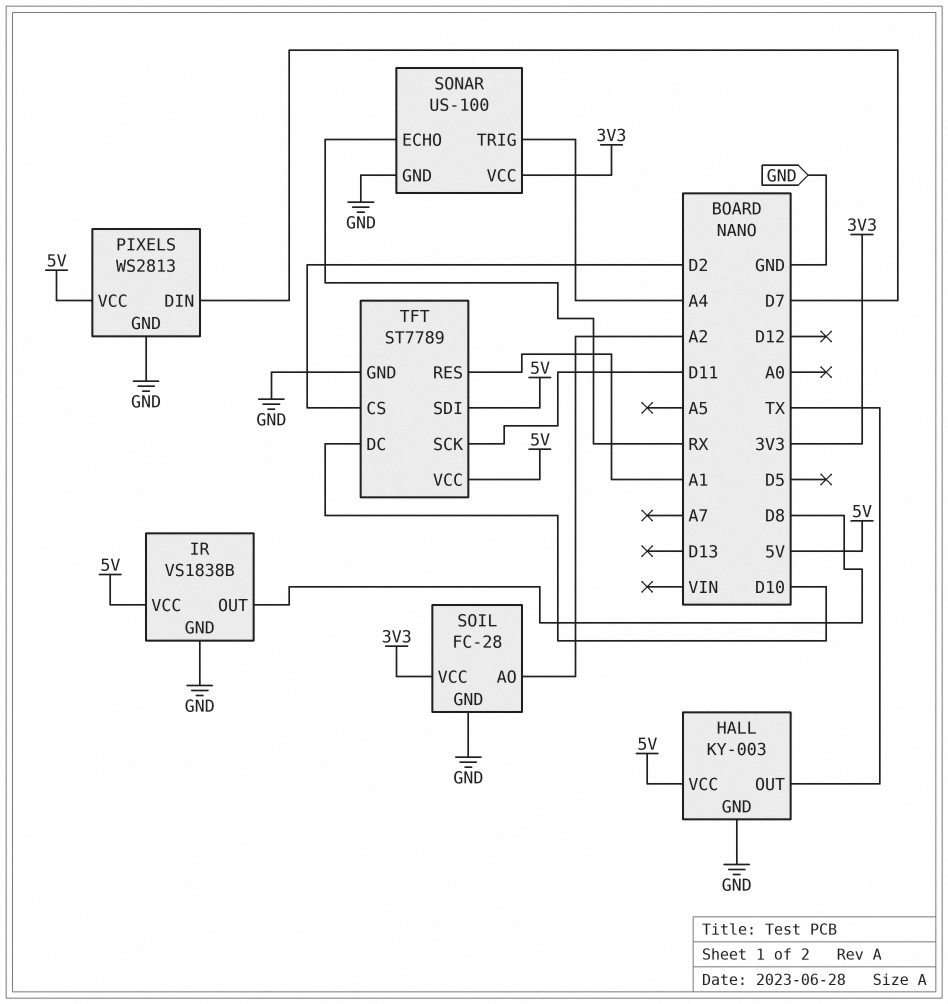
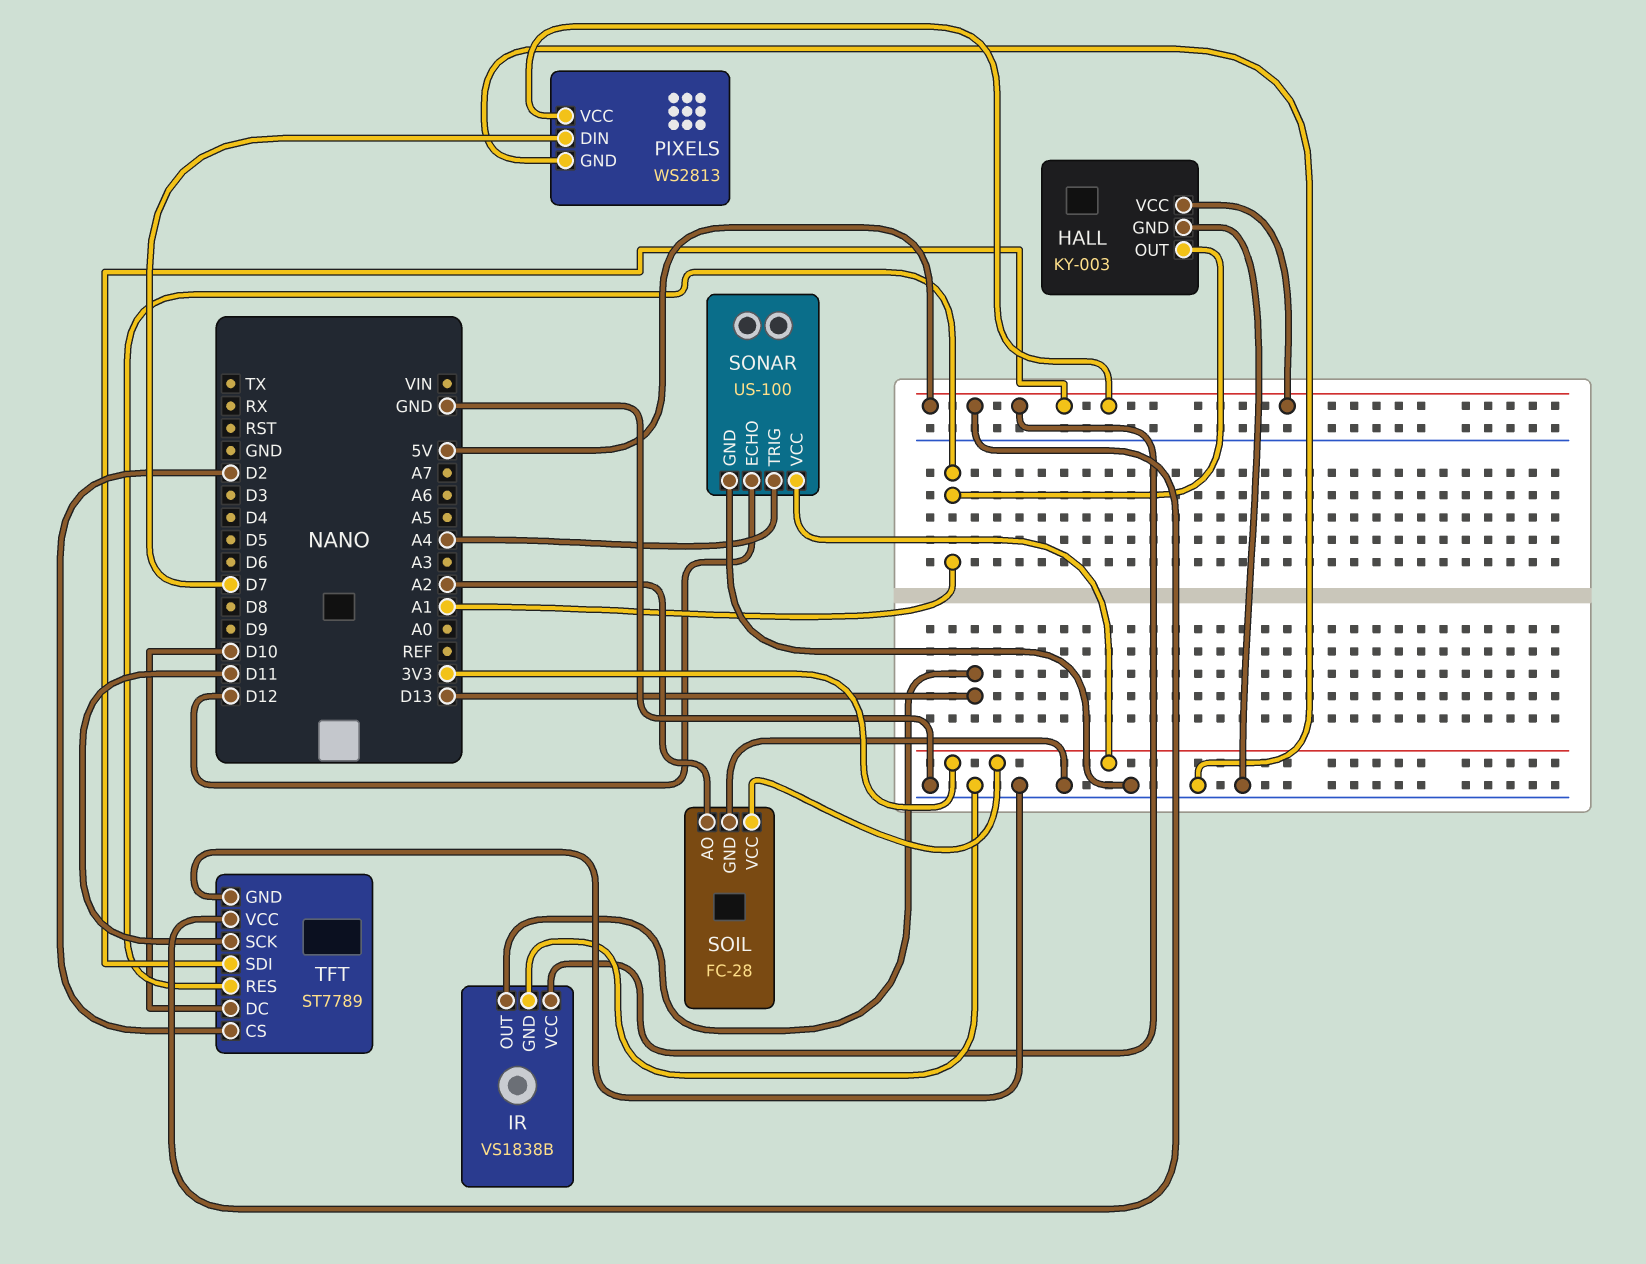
HALL pin OUT: TX -> A1
IR pin OUT: D8 -> D13
SONAR pin ECHO: RX -> D12

